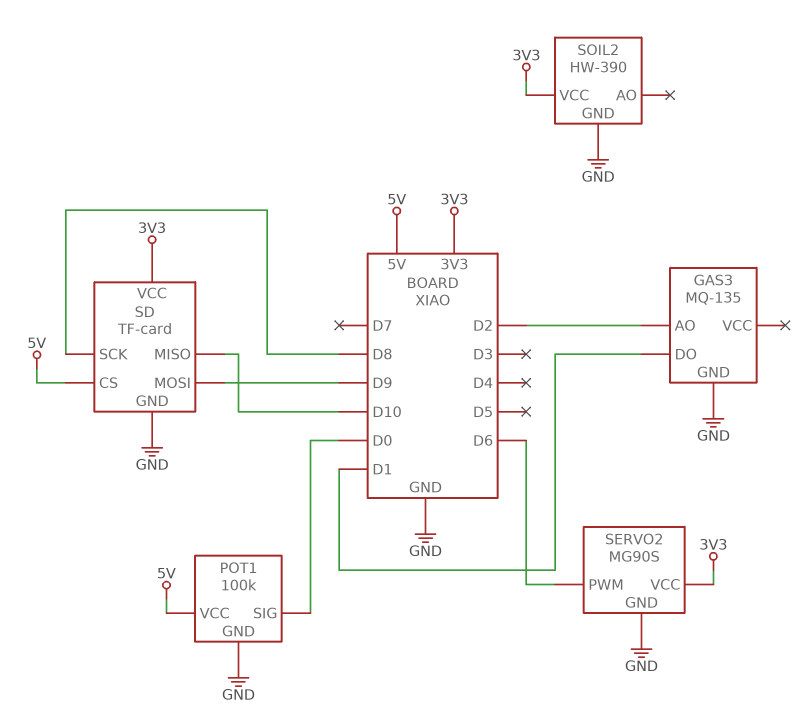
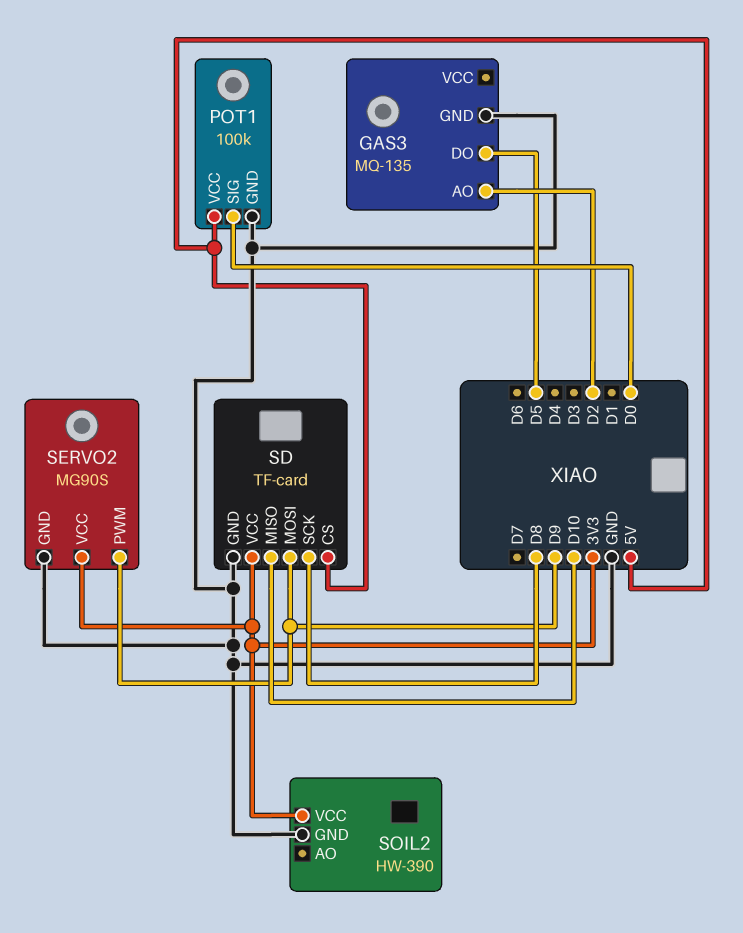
GAS3 pin DO: D1 -> D5
SERVO2 pin PWM: D6 -> D9

